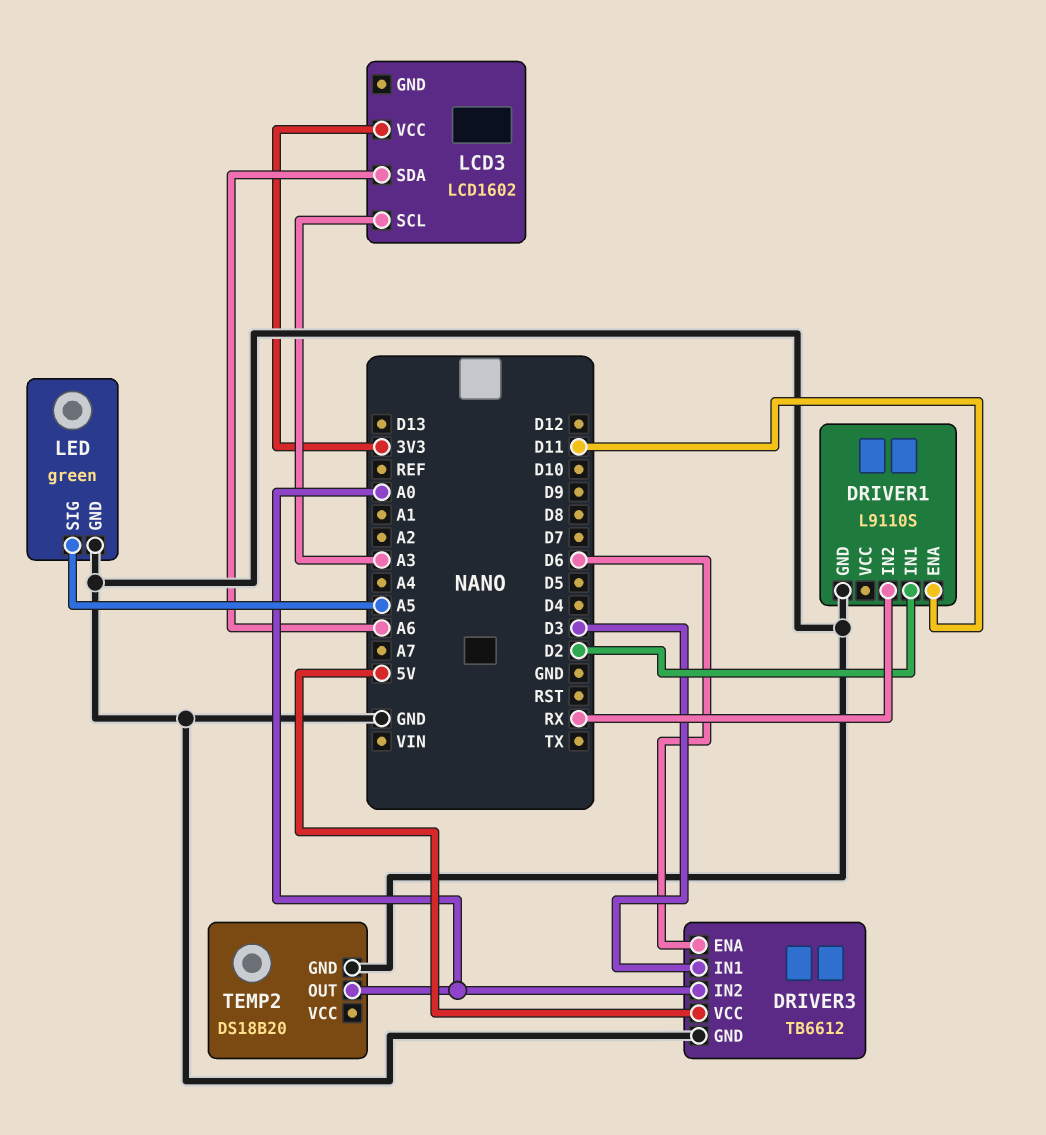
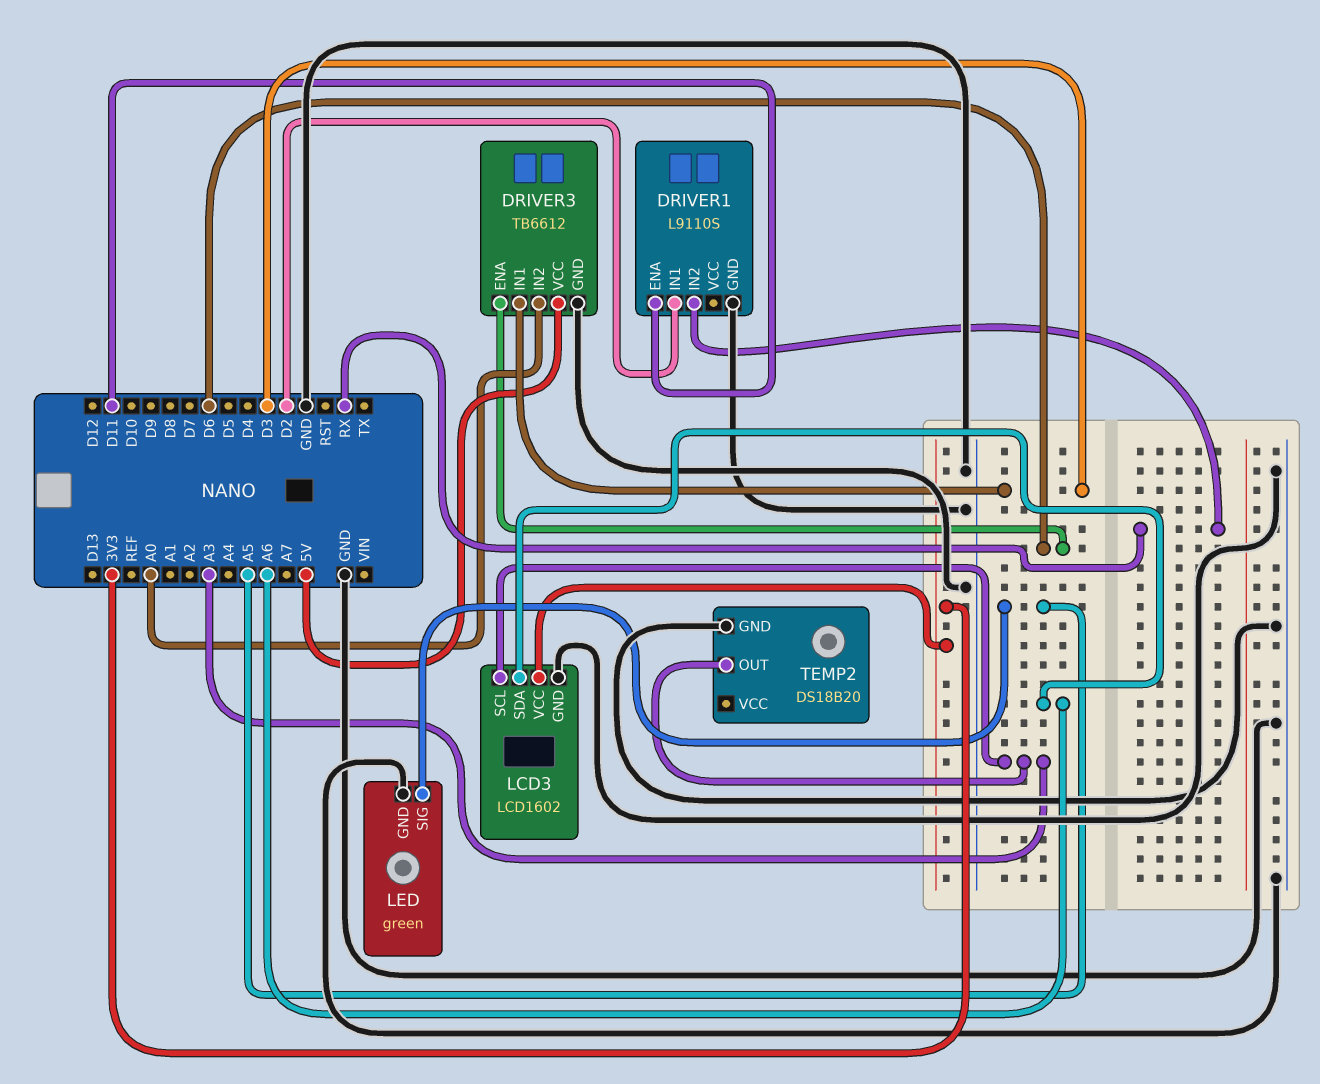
LCD3 pin GND: none -> GND
TEMP2 pin OUT: A0 -> A3

